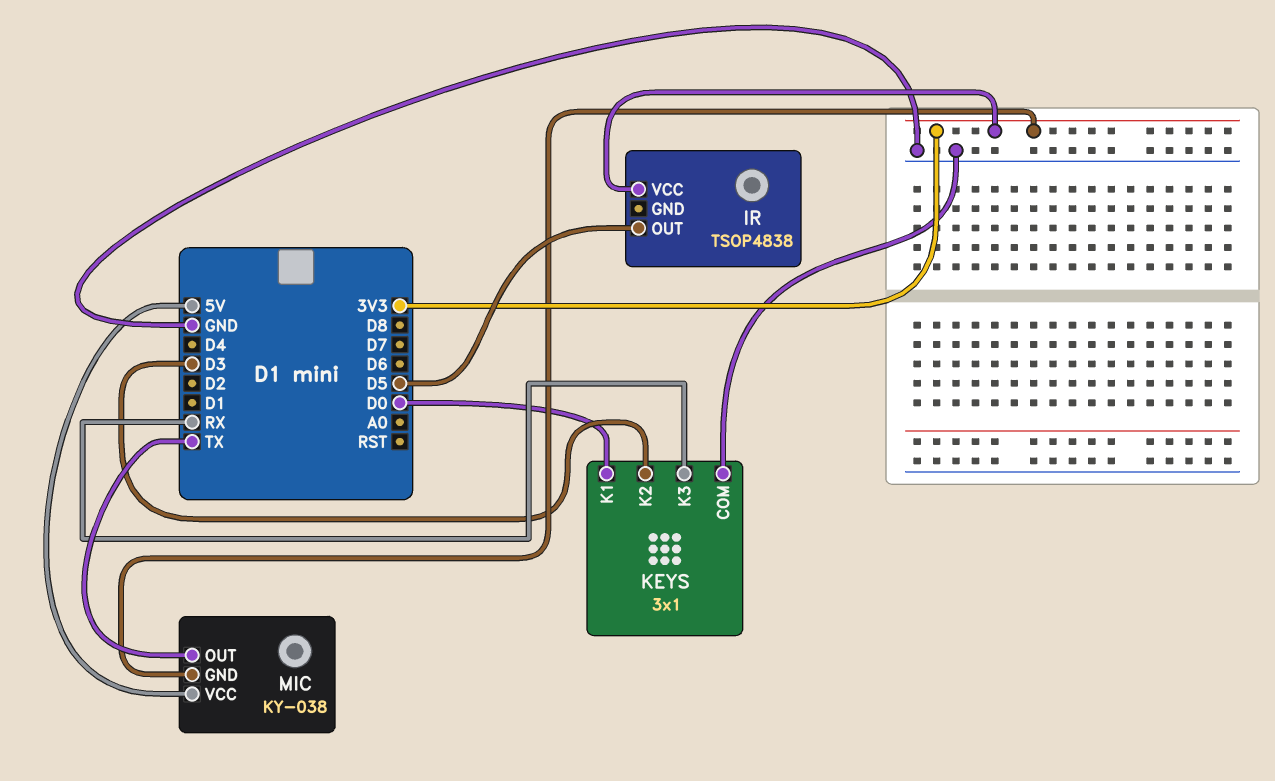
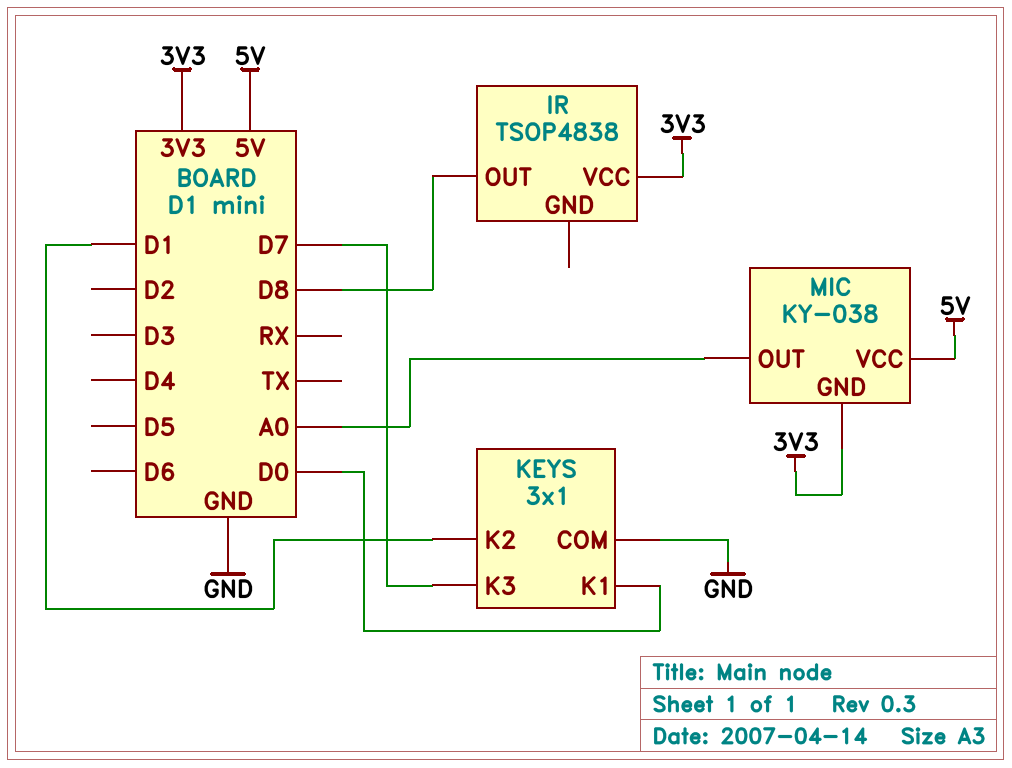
IR pin OUT: D5 -> D8
KEYS pin K2: D3 -> D1
KEYS pin K3: RX -> D7
MIC pin OUT: TX -> A0

